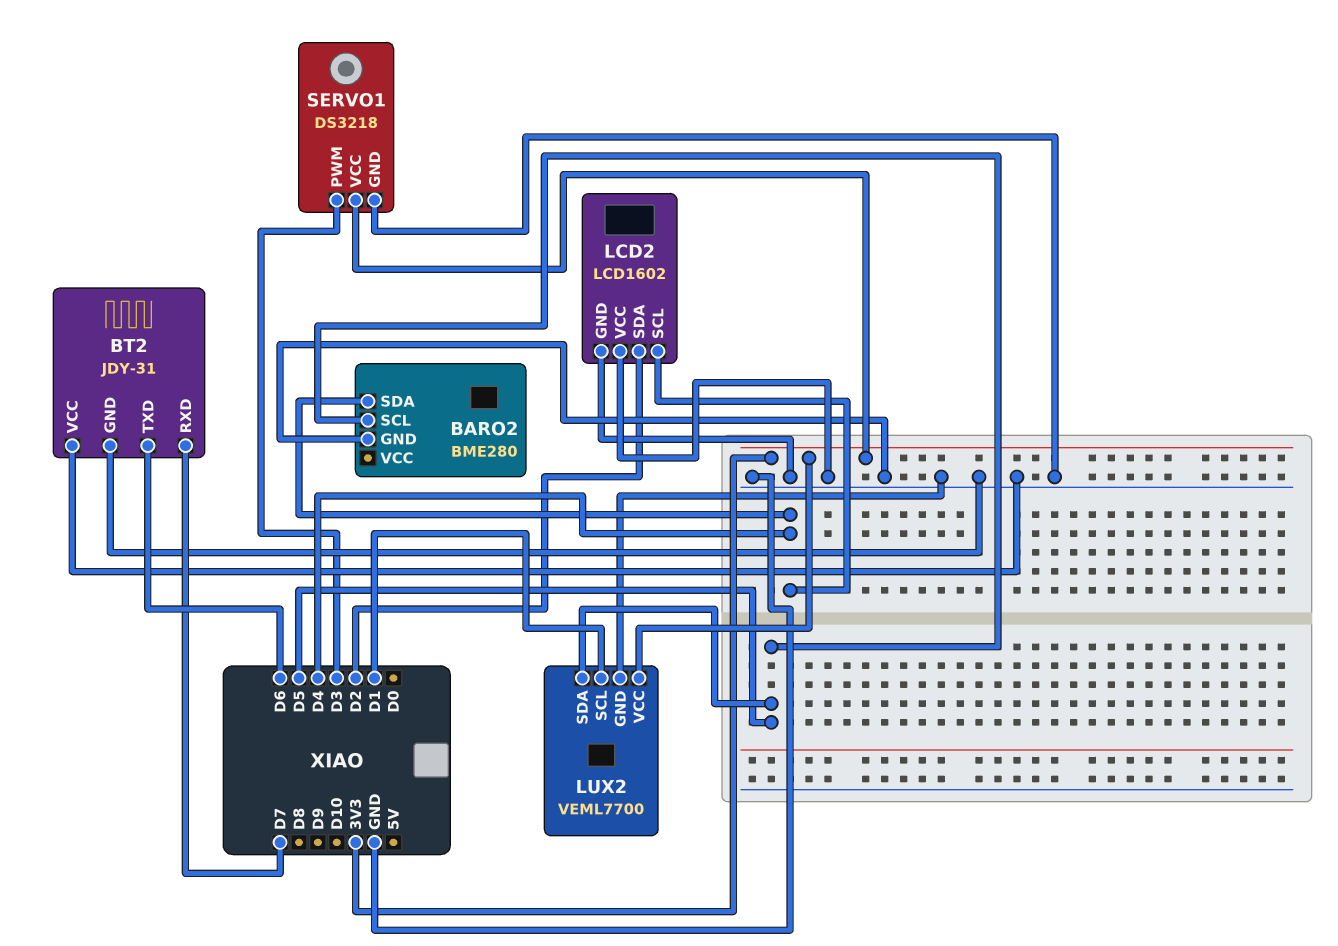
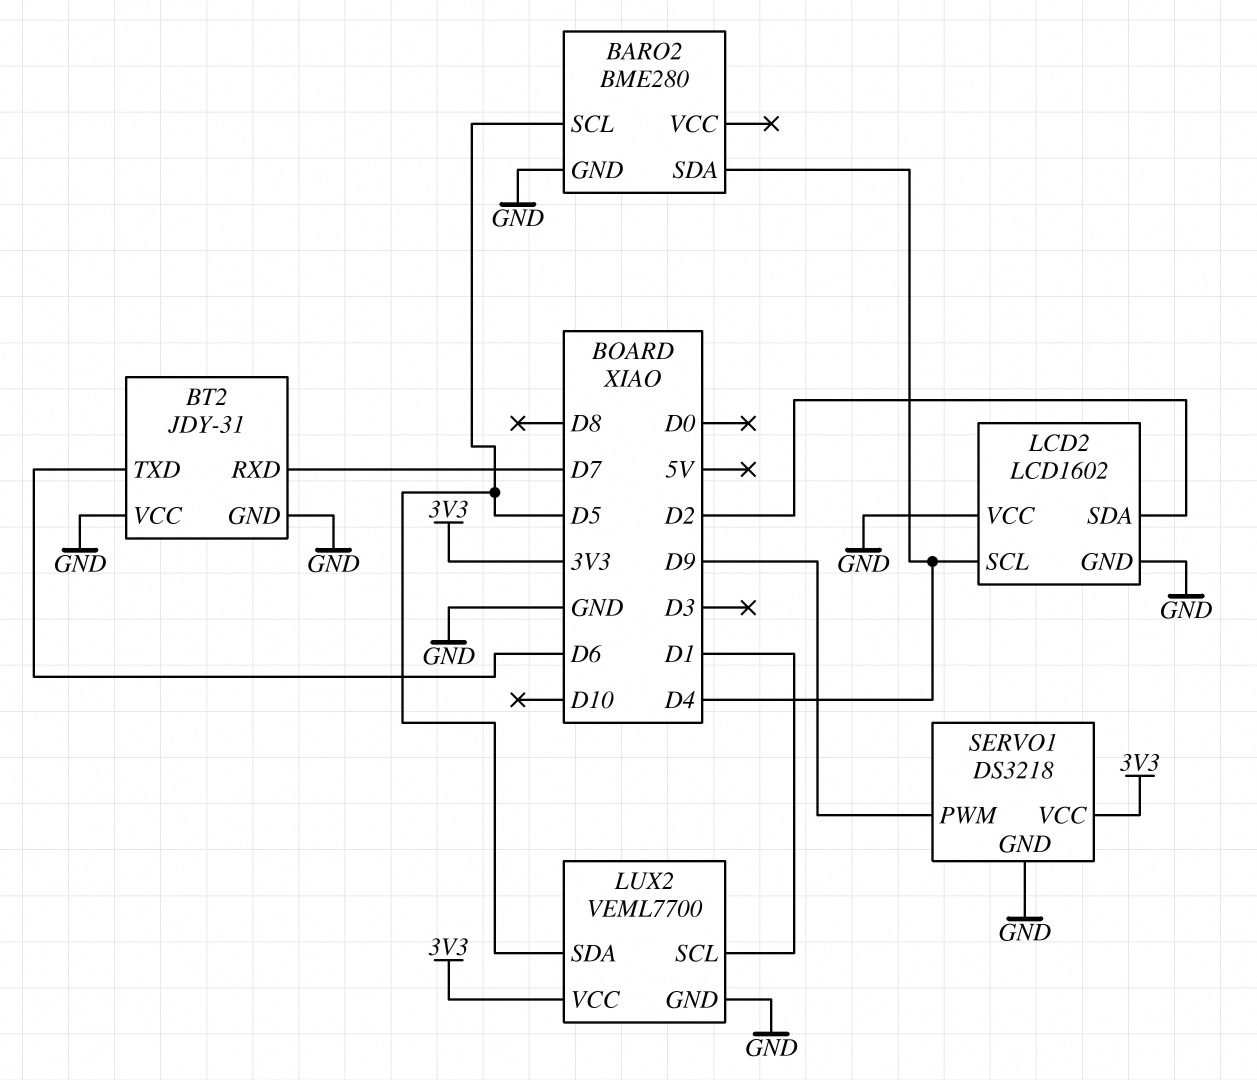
SERVO1 pin PWM: D3 -> D9

